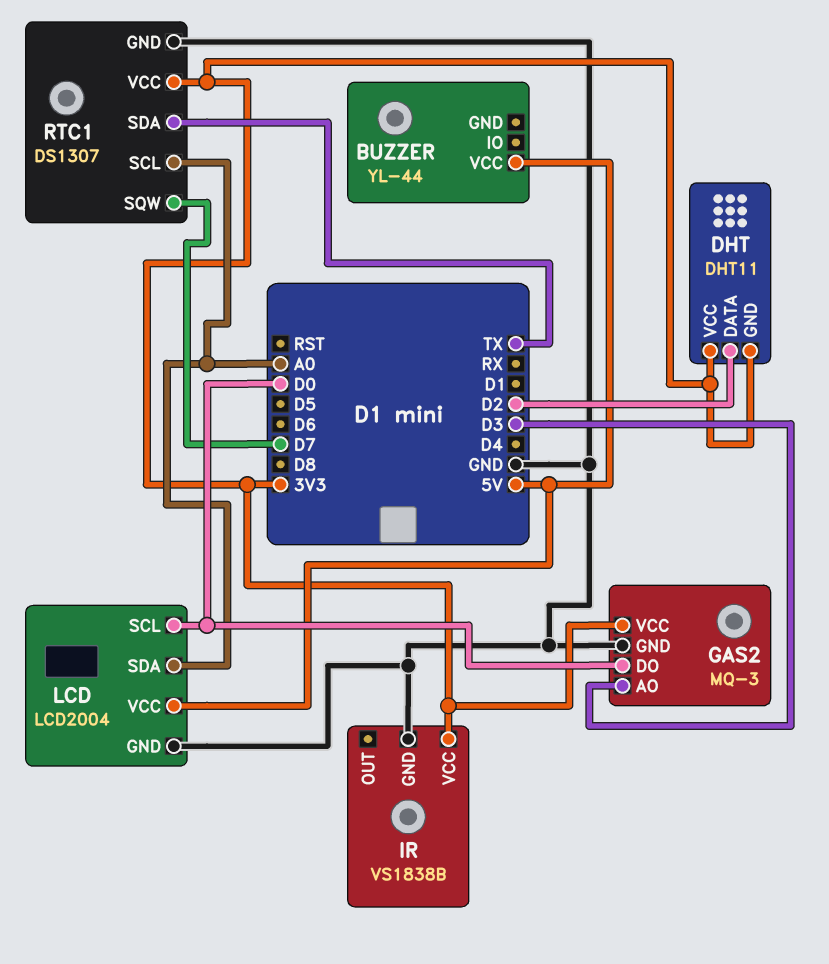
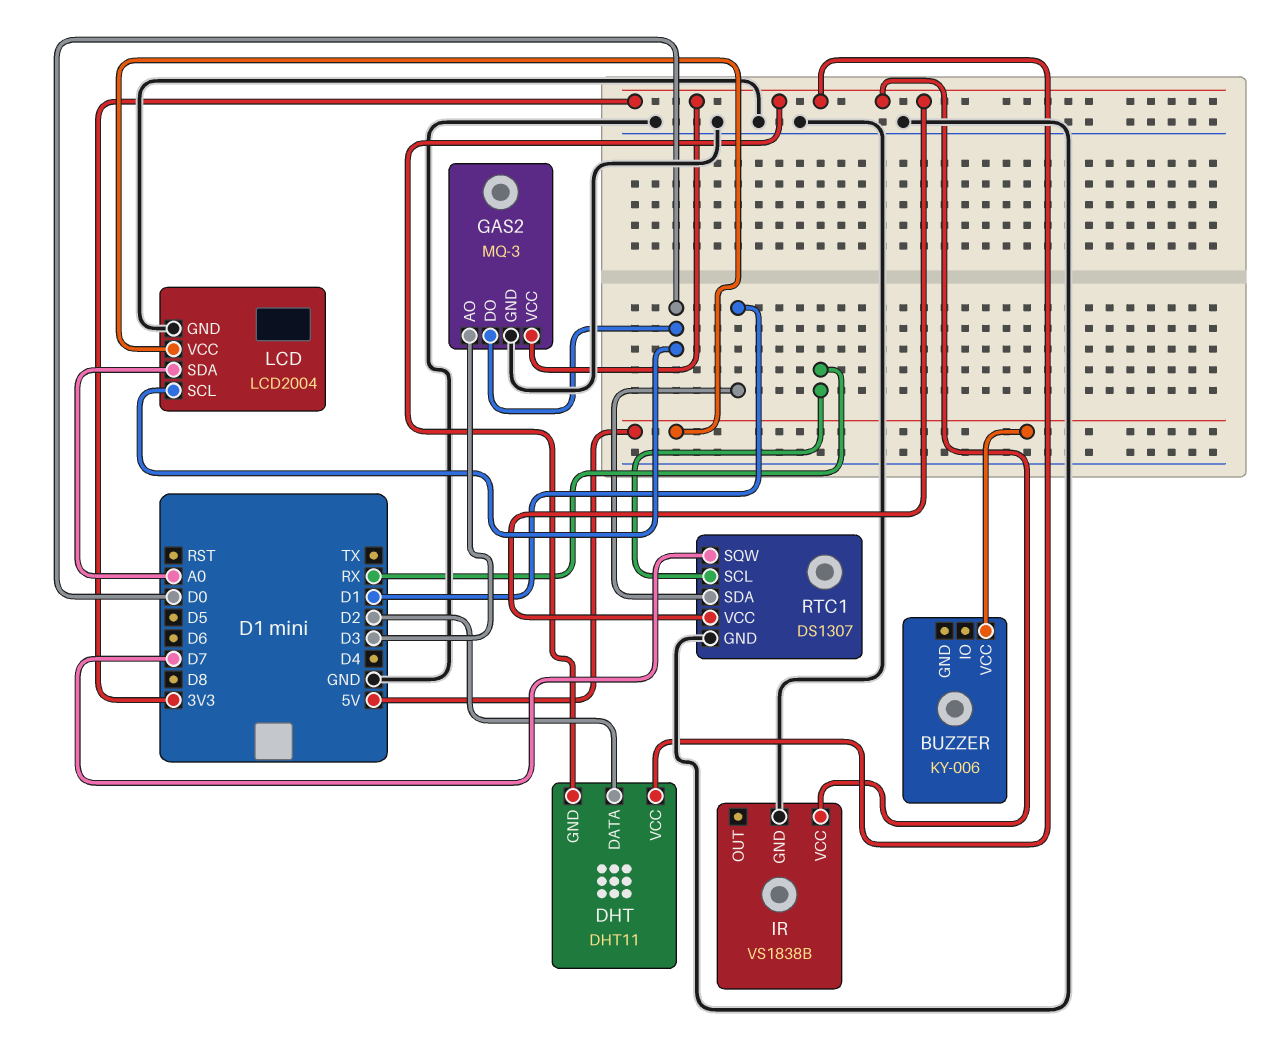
BUZZER: YL-44 -> KY-006
RTC1 pin SCL: A0 -> RX
RTC1 pin SDA: TX -> D1

